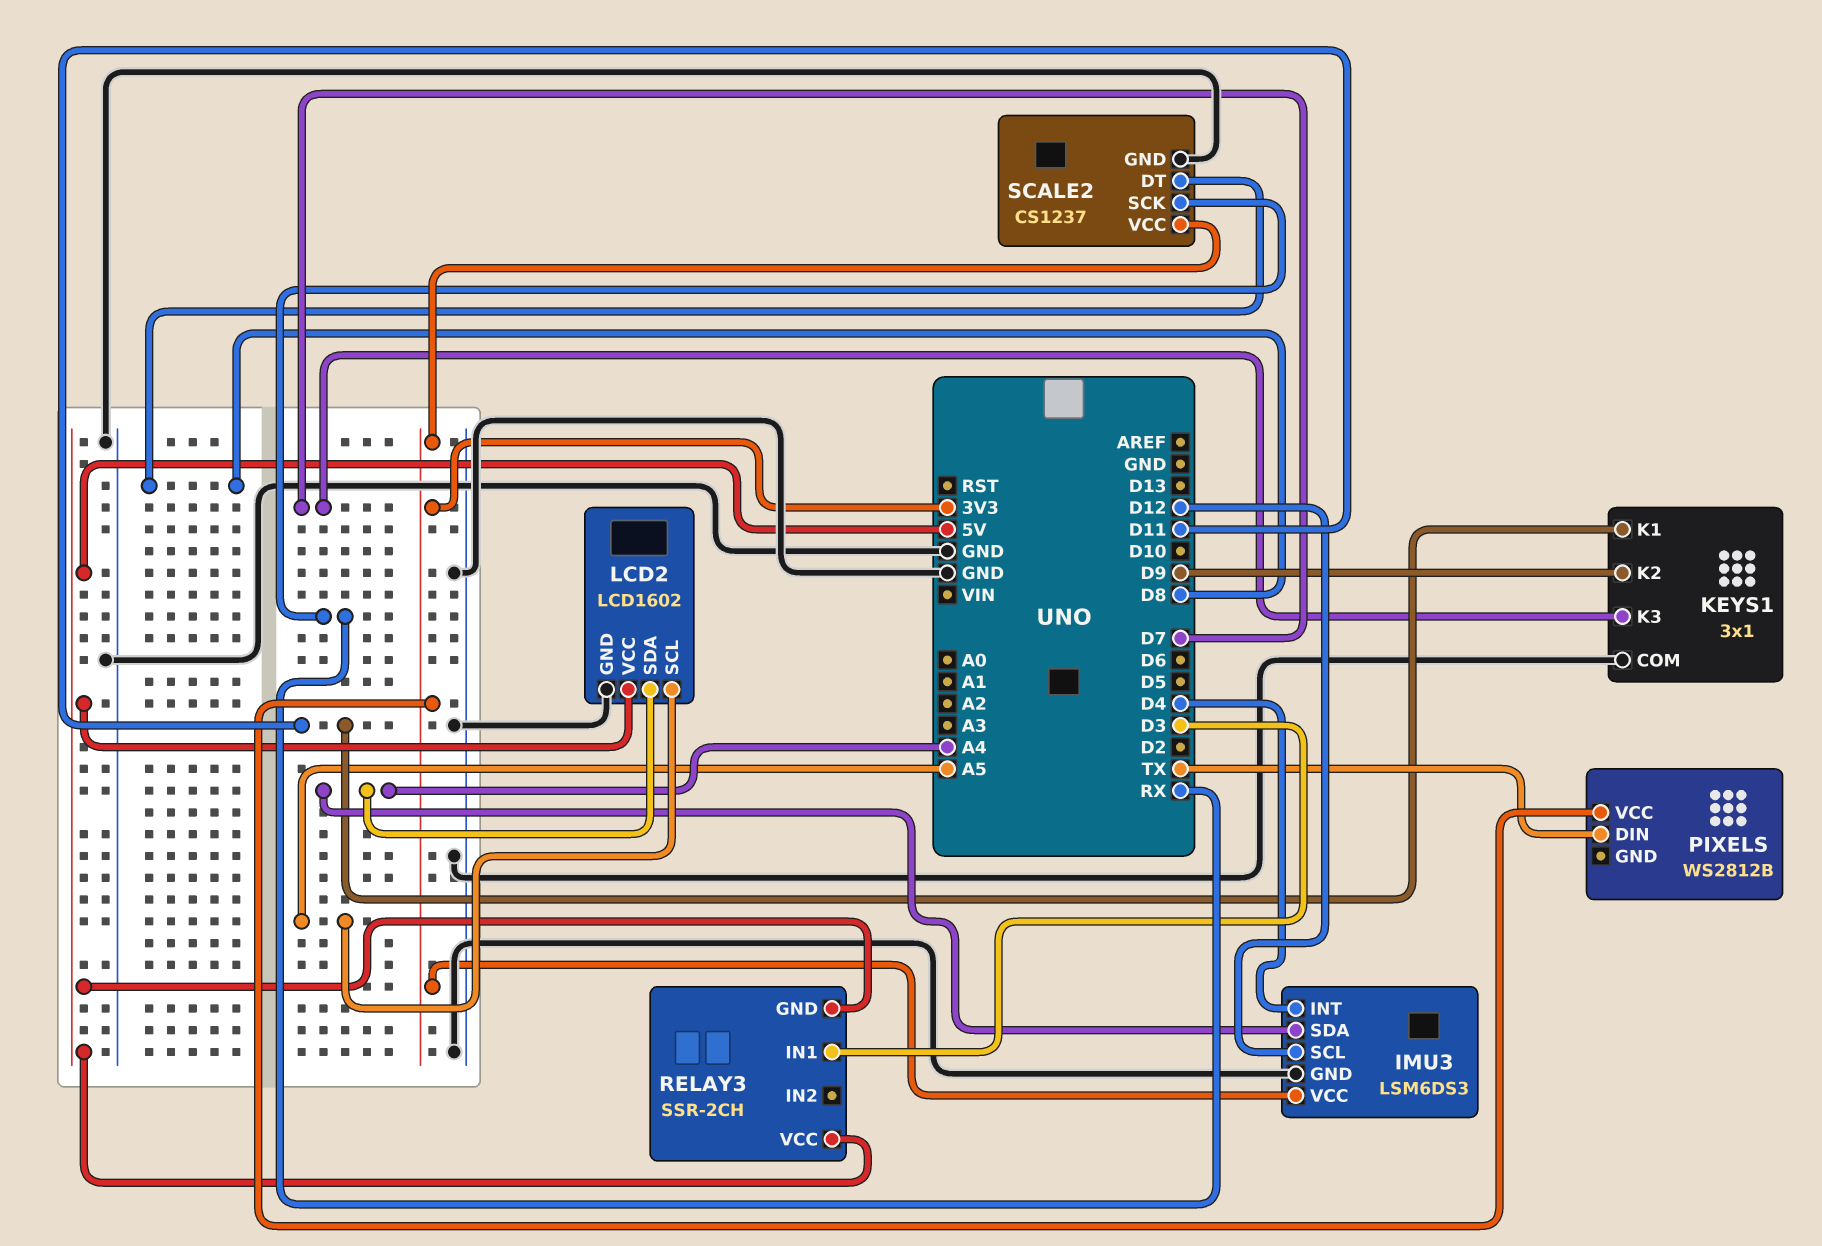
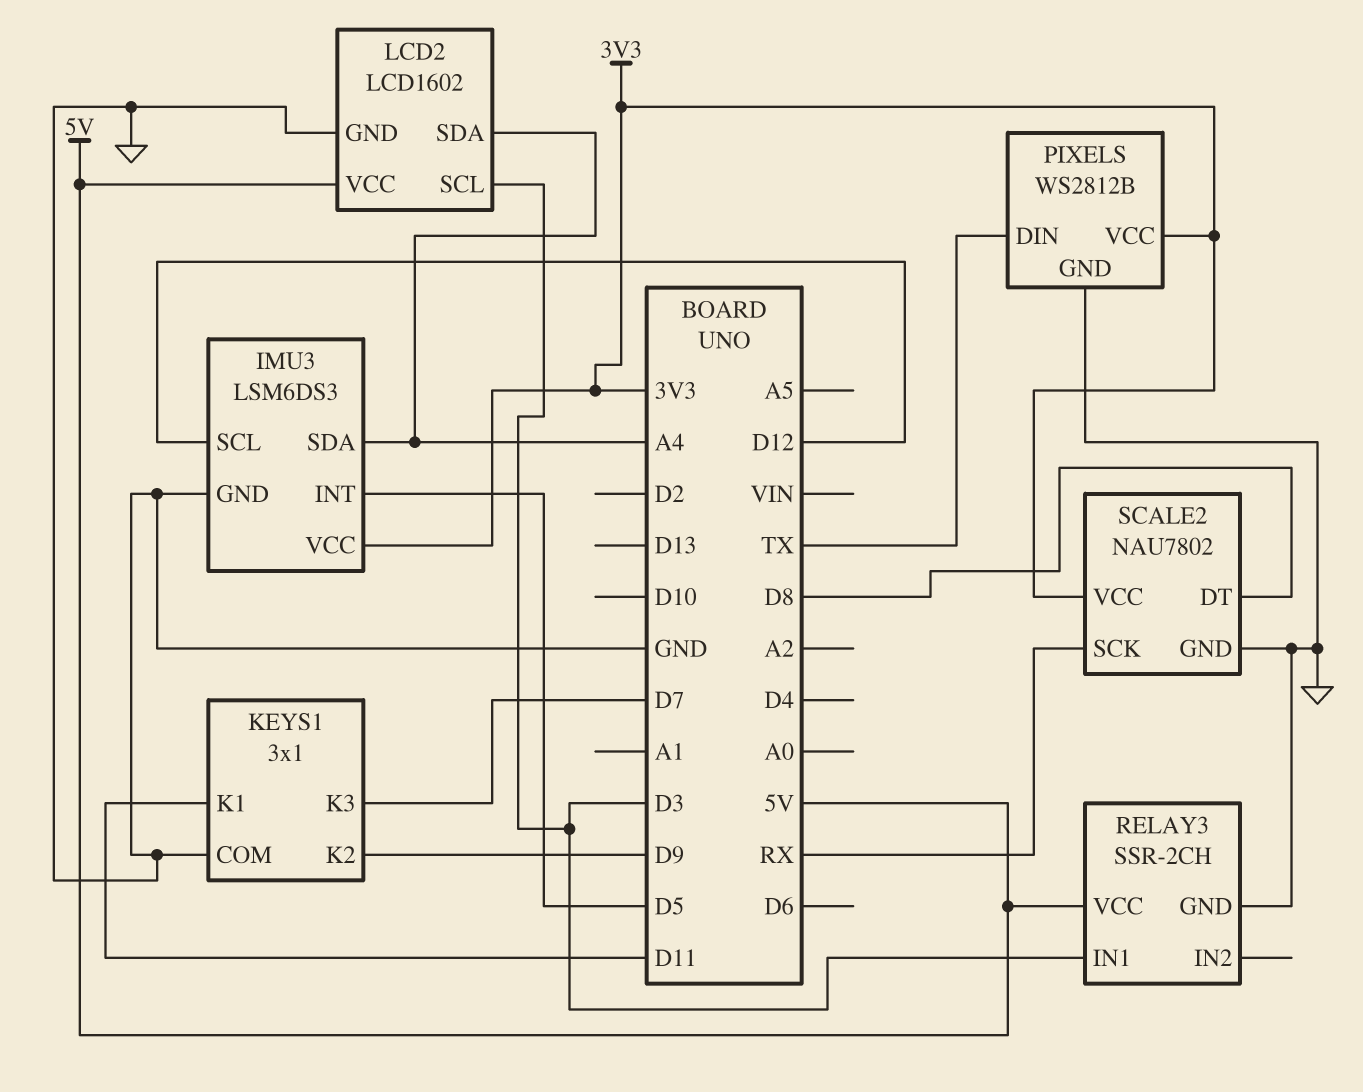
IMU3 pin INT: D4 -> D5
LCD2 pin SCL: A5 -> D3
PIXELS pin GND: none -> GND
RELAY3 pin GND: 5V -> GND
SCALE2: CS1237 -> NAU7802

